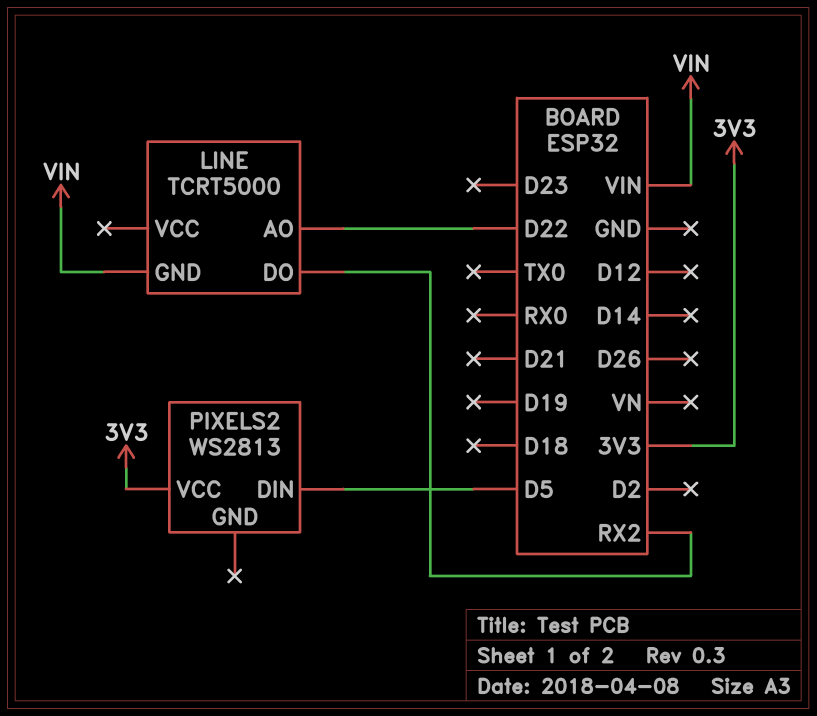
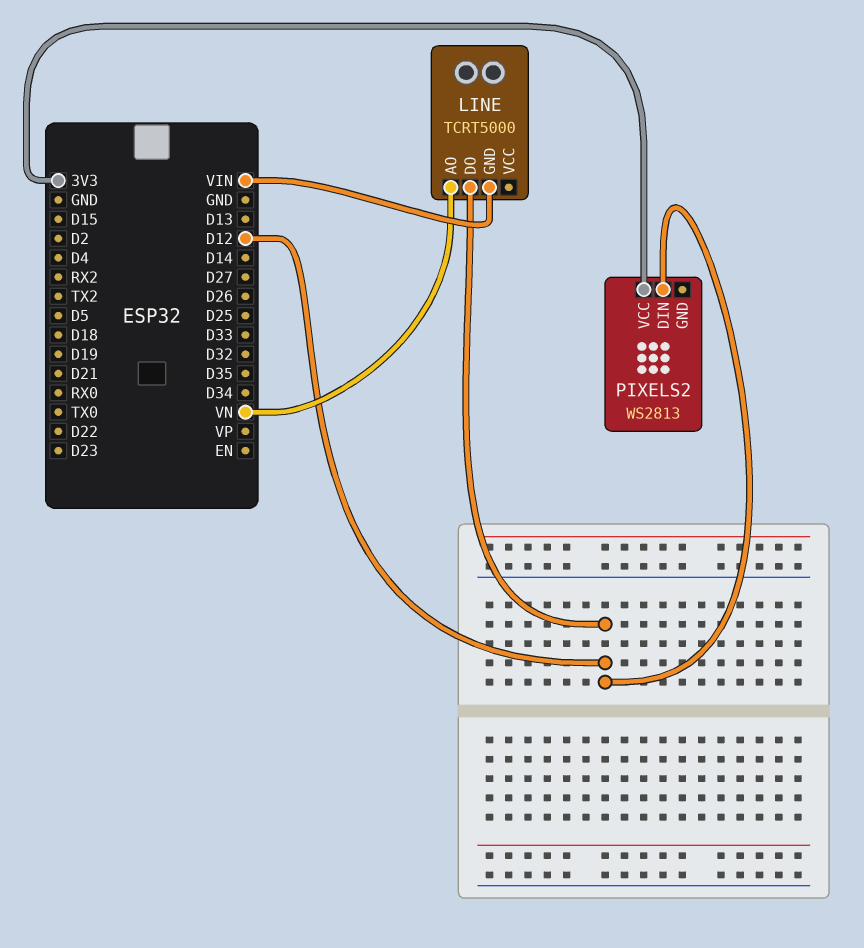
LINE pin AO: D22 -> VN
LINE pin DO: RX2 -> D12
PIXELS2 pin DIN: D5 -> D12

